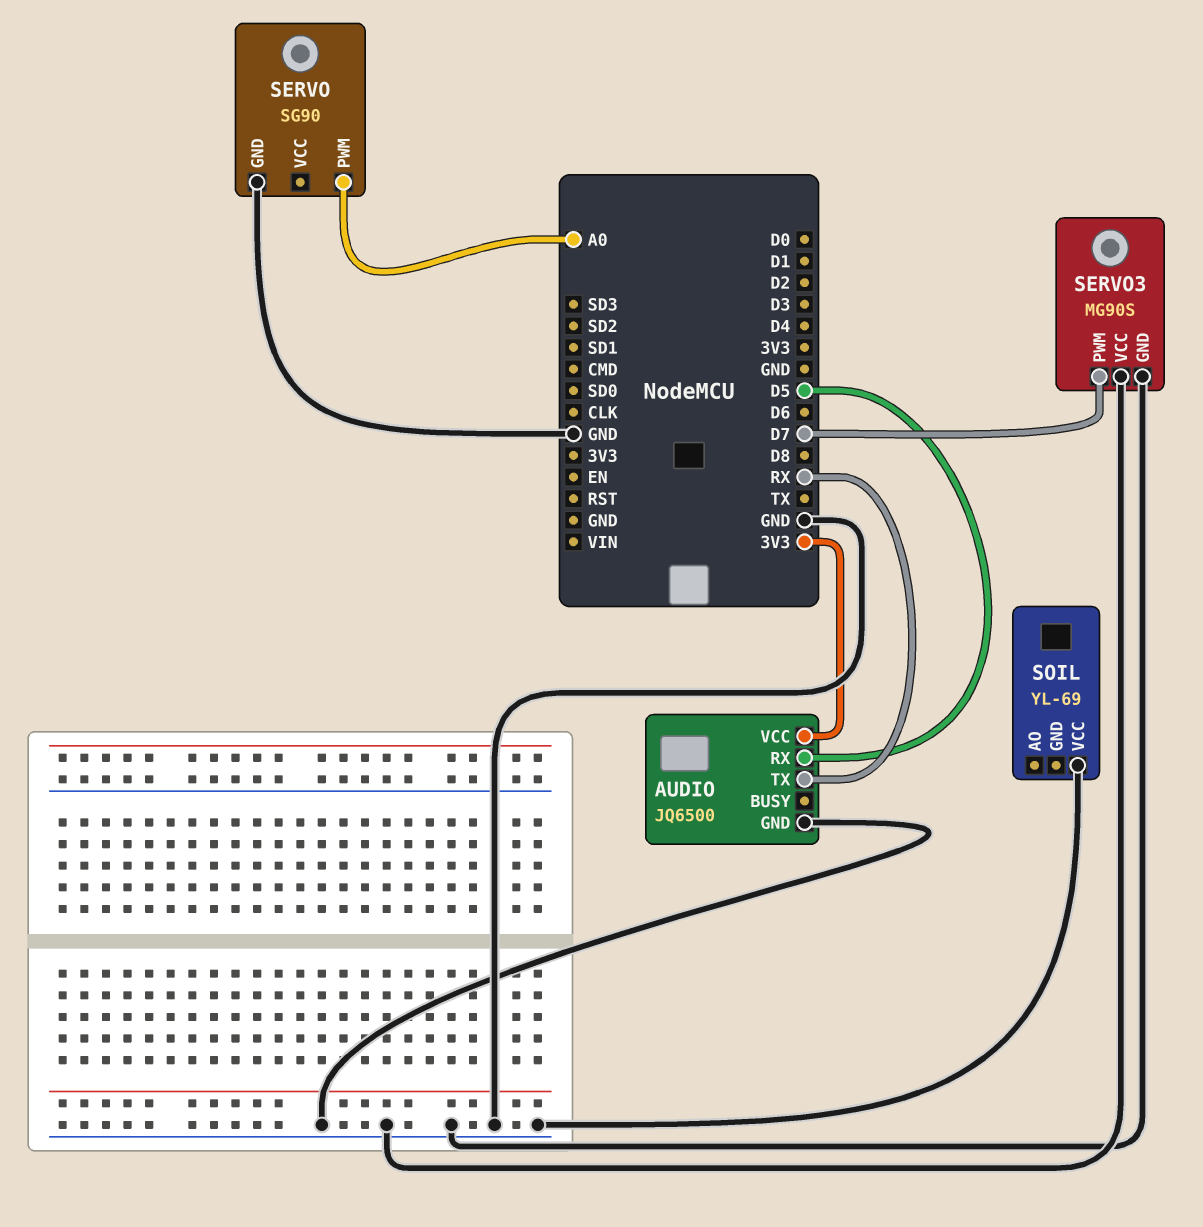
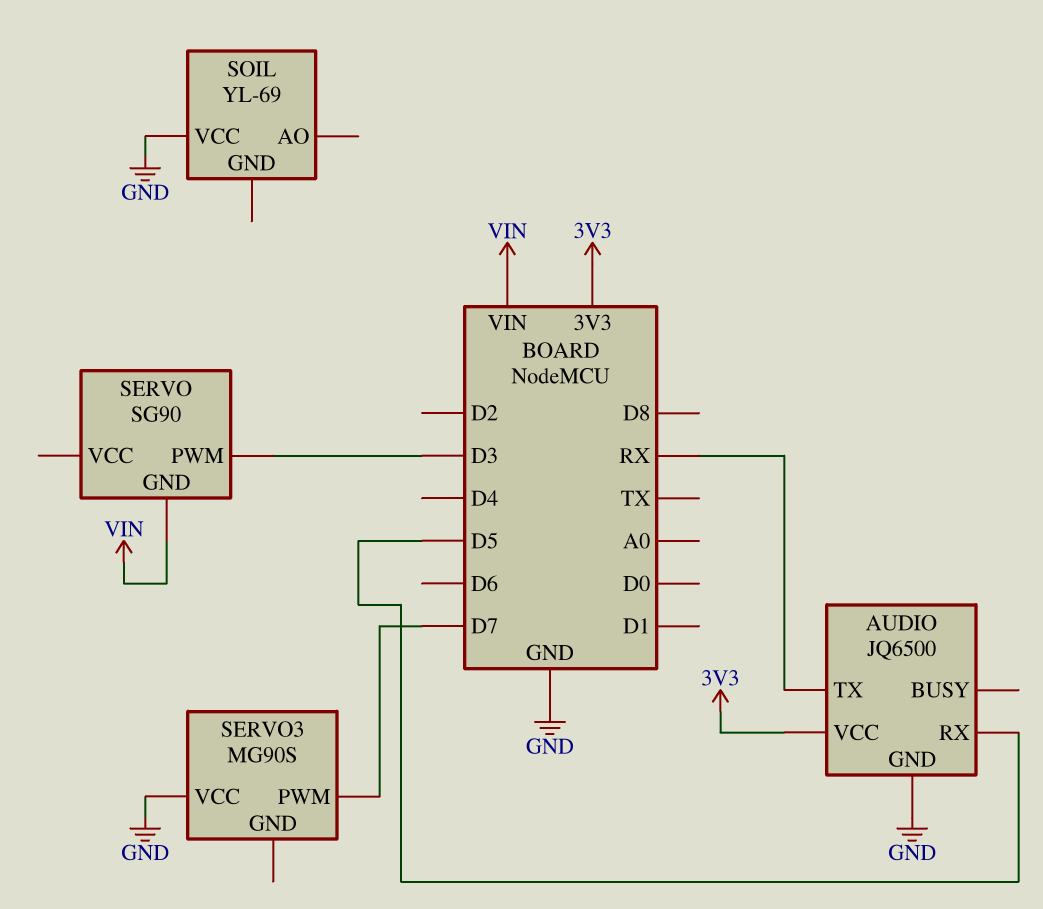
SERVO pin GND: GND -> VIN
SERVO pin PWM: A0 -> D3
SERVO3 pin GND: GND -> none

